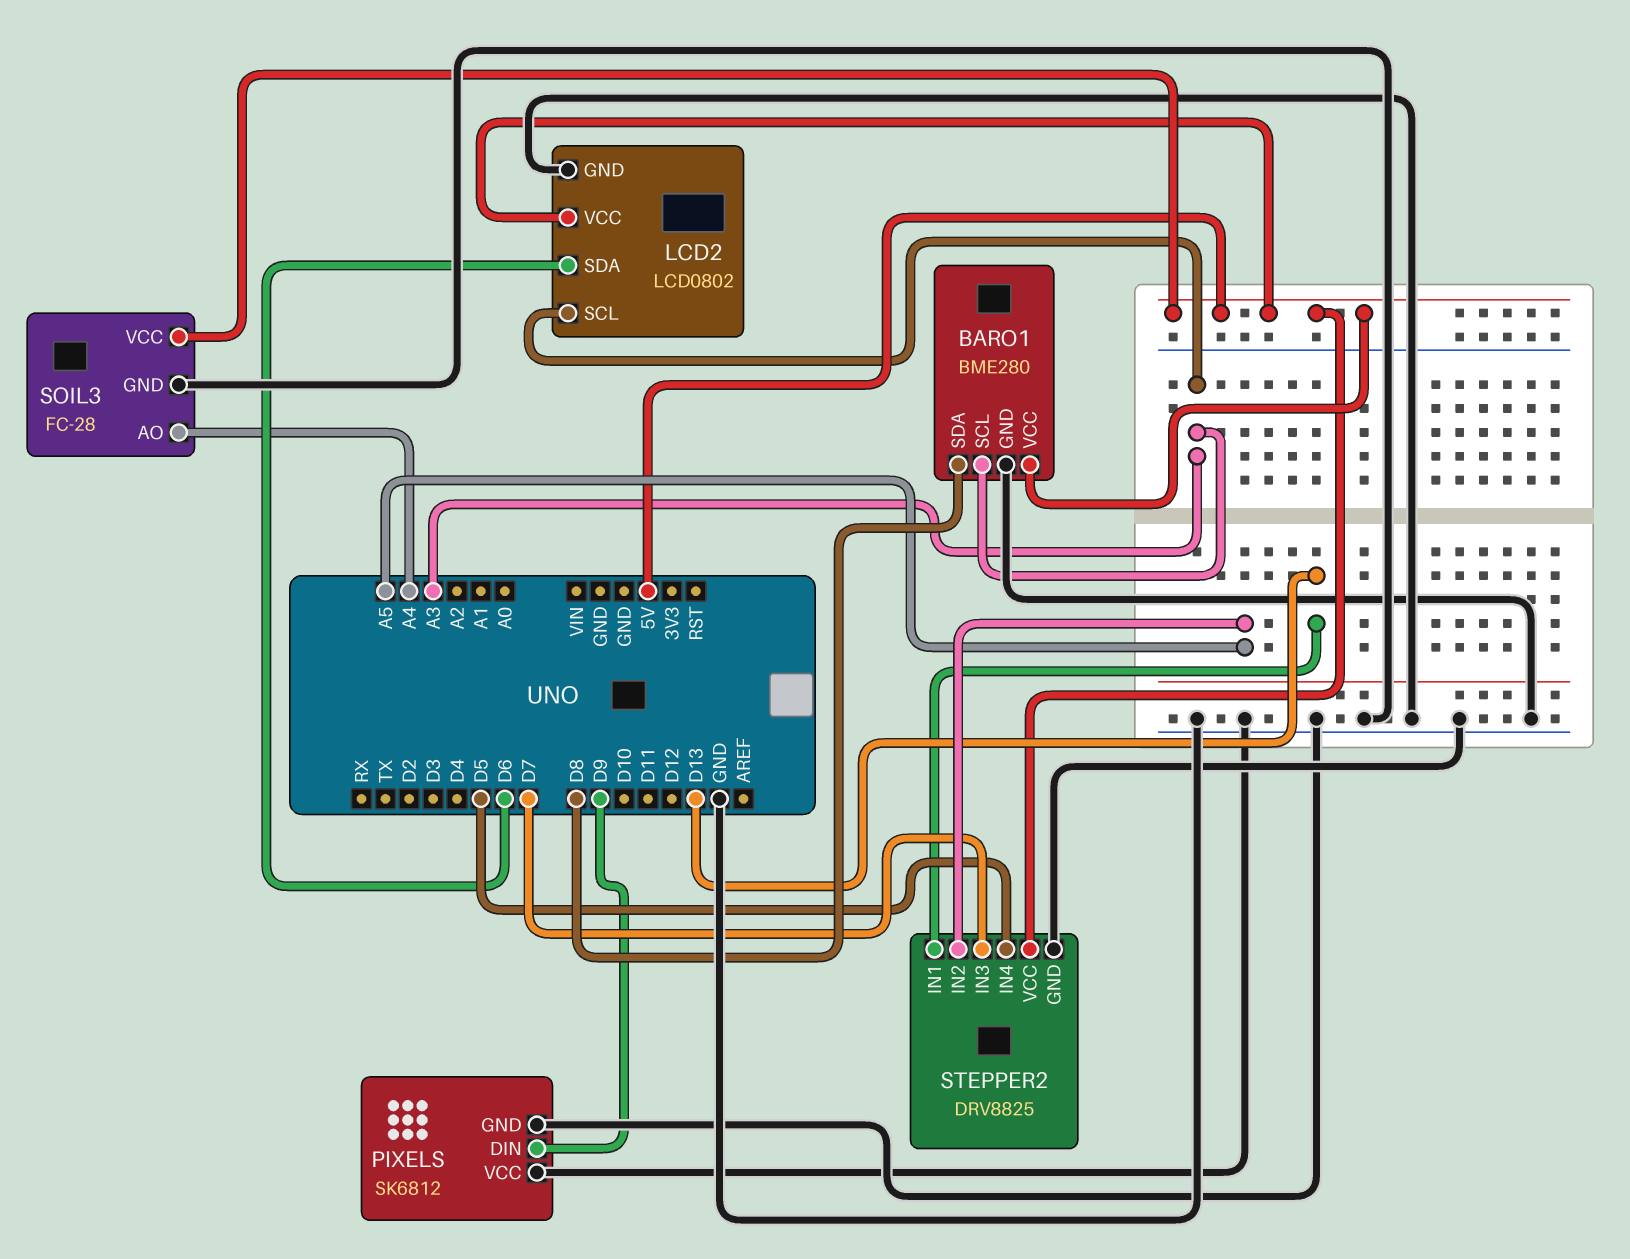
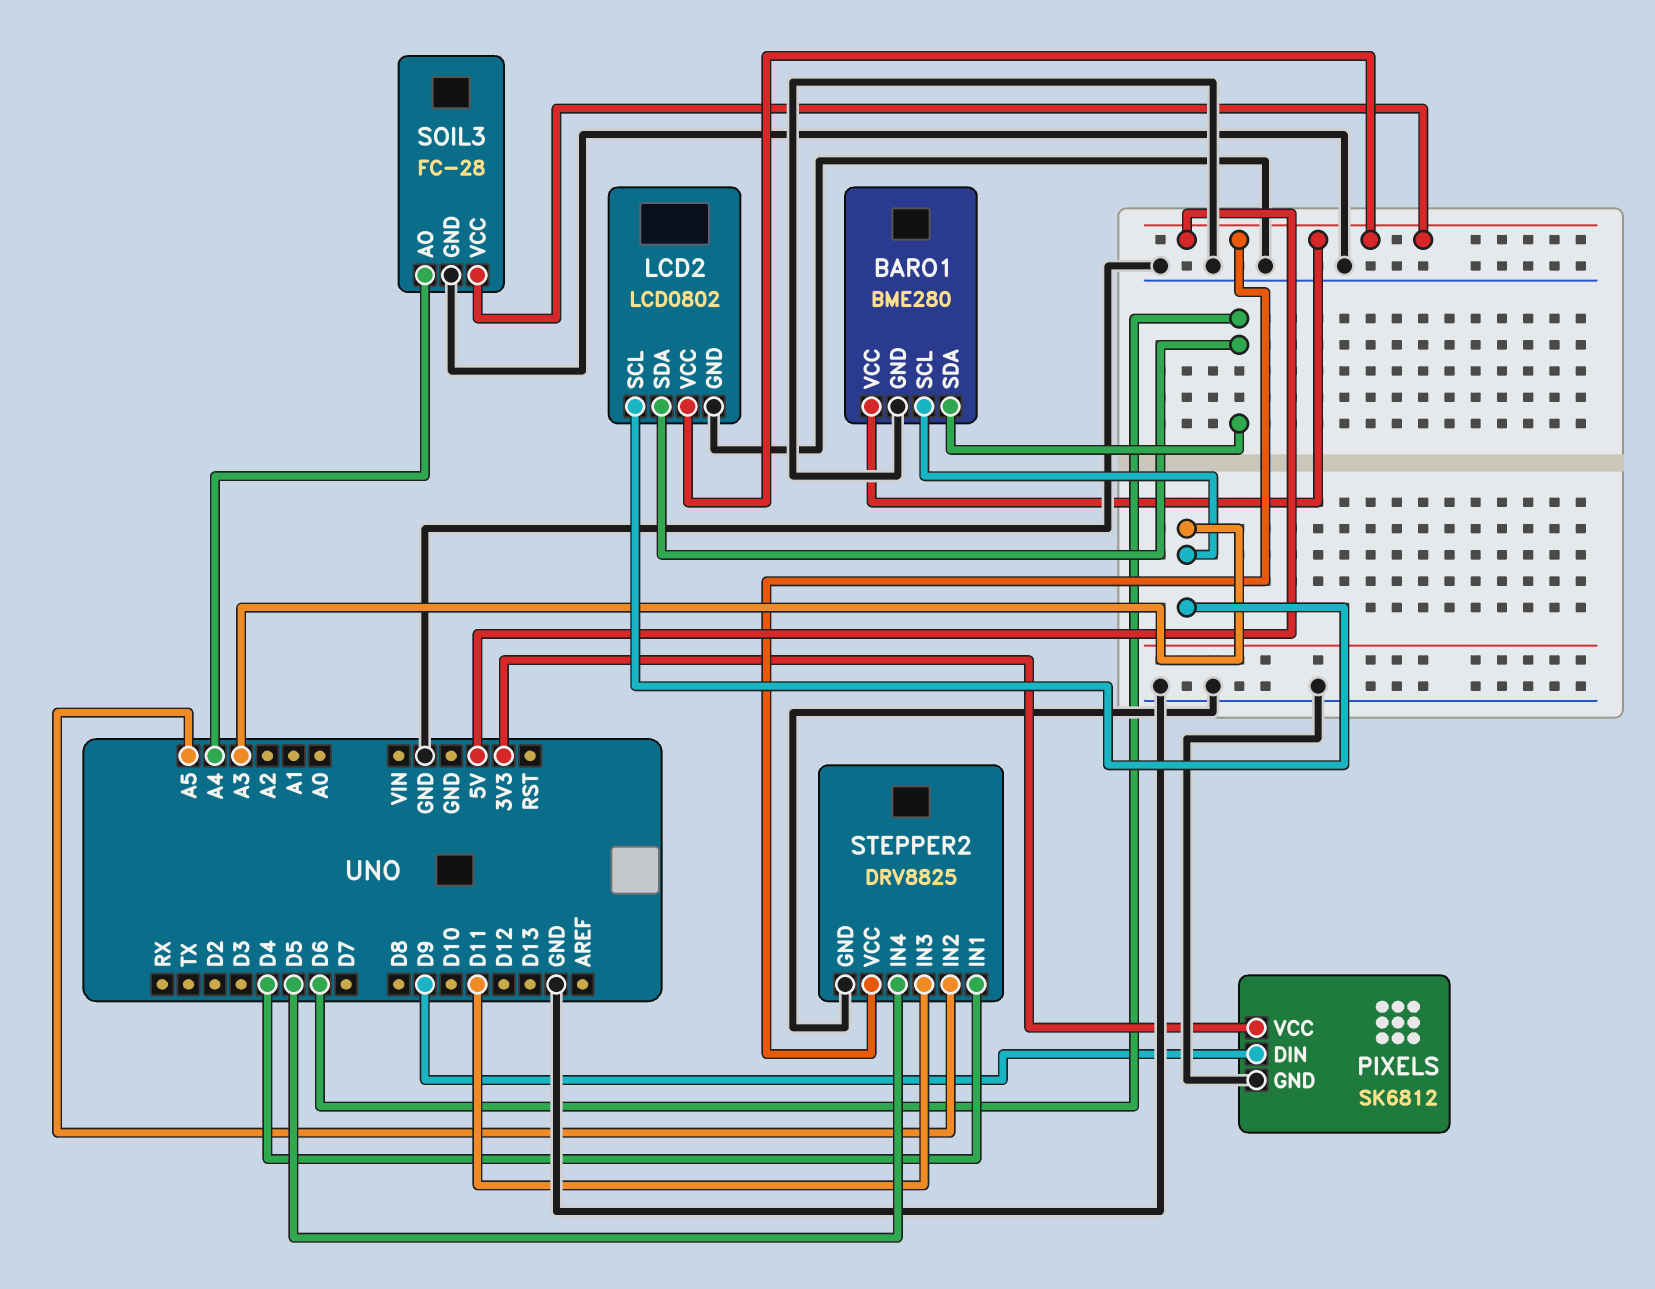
BARO1 pin SDA: D8 -> D6
PIXELS pin VCC: GND -> 3V3
STEPPER2 pin IN1: D13 -> D4
STEPPER2 pin IN3: D7 -> D11

